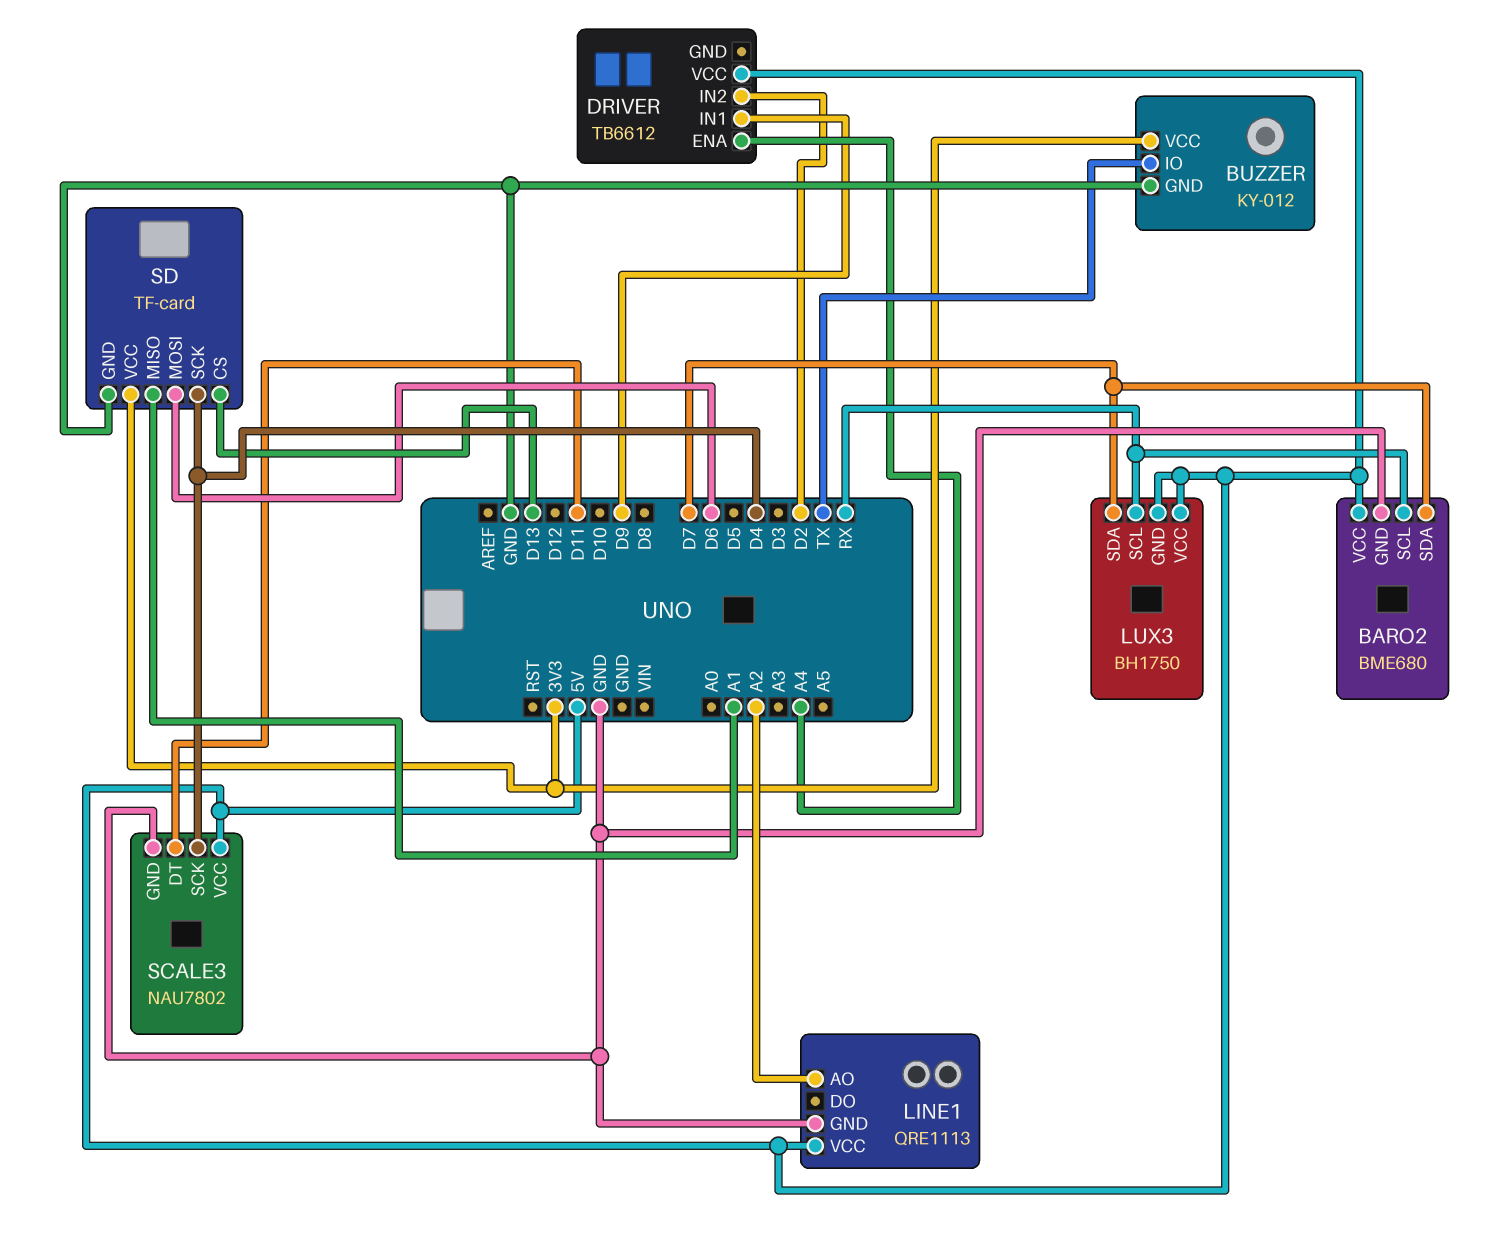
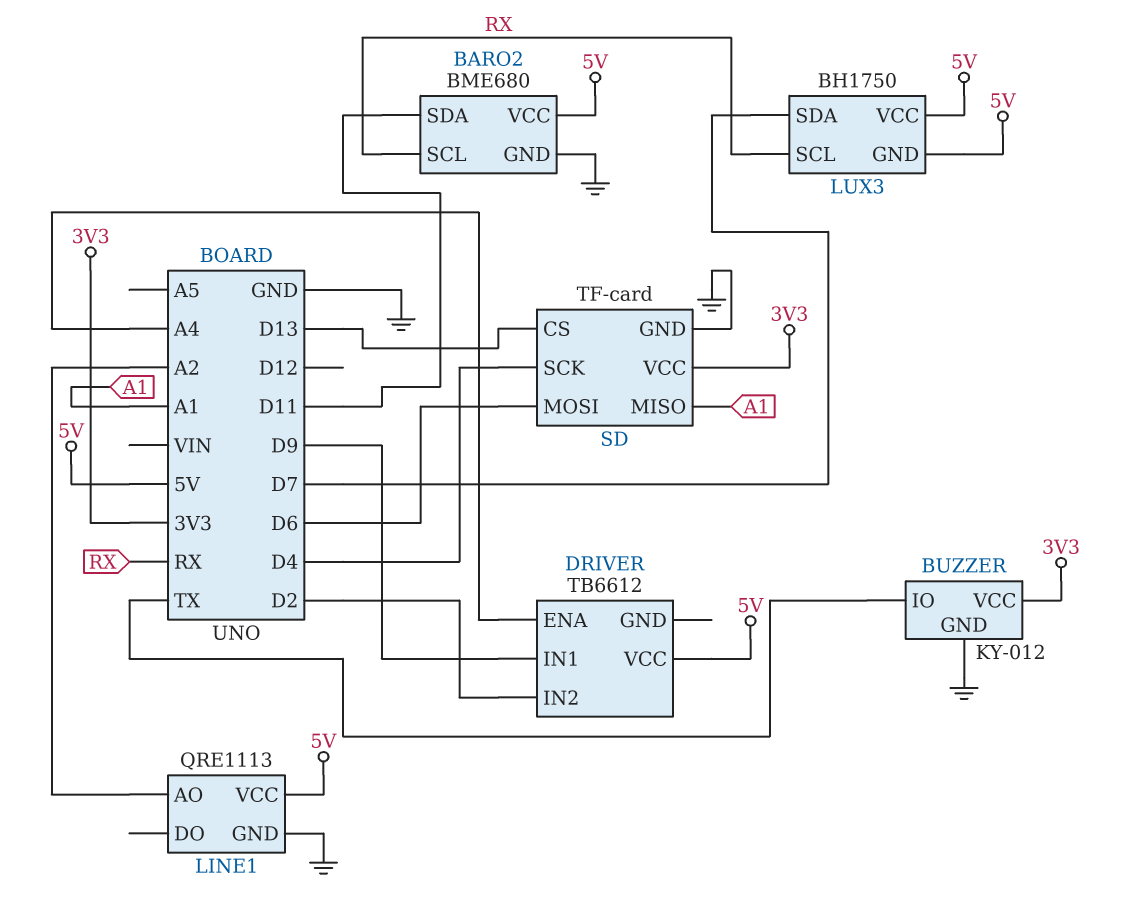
BARO2 pin SDA: D7 -> D11
SCALE3: NAU7802 -> none
SCALE3 pin DT: D11 -> none
SCALE3 pin GND: GND -> none
SCALE3 pin SCK: D4 -> none
SCALE3 pin VCC: 5V -> none

